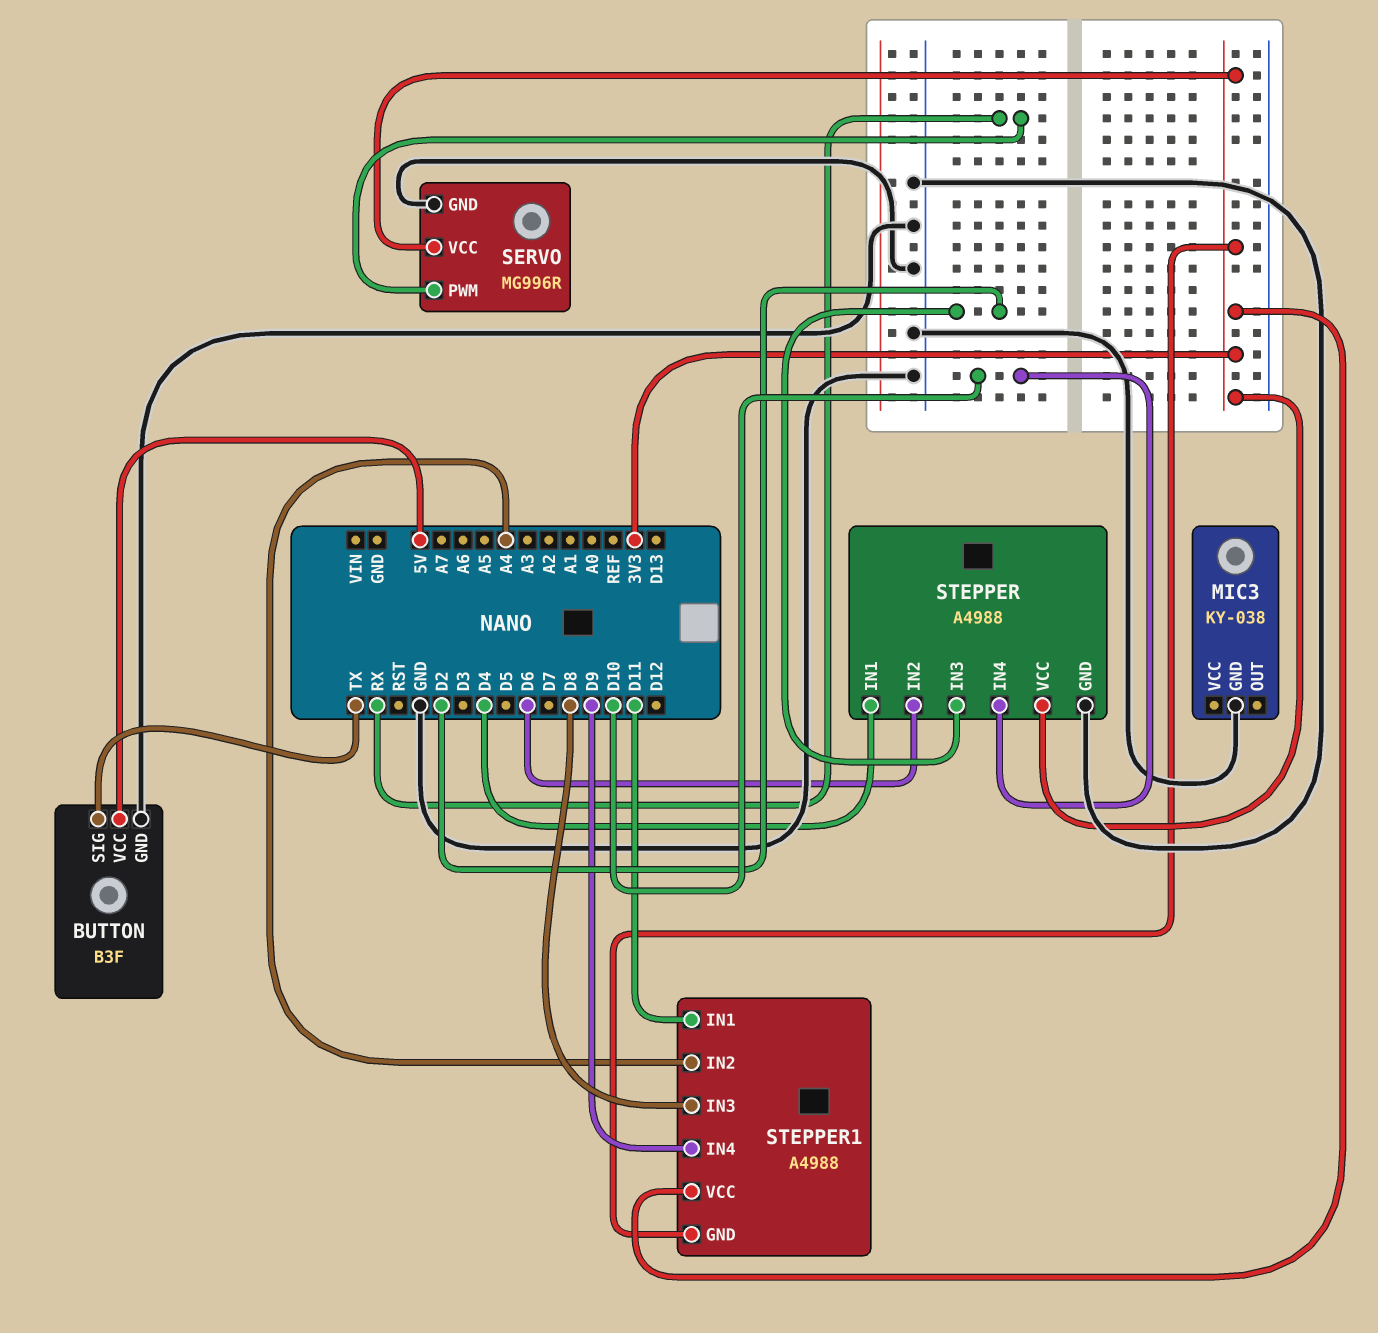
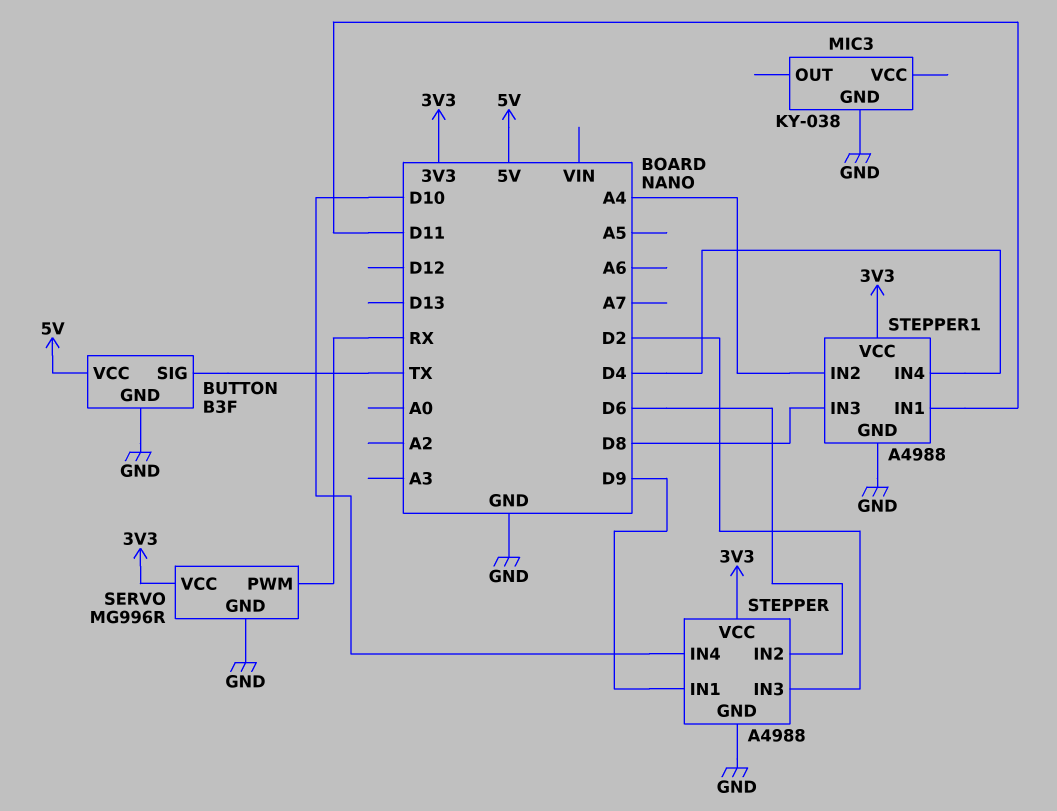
STEPPER pin IN1: D4 -> D9
STEPPER1 pin GND: 3V3 -> GND
STEPPER1 pin IN4: D9 -> D4

